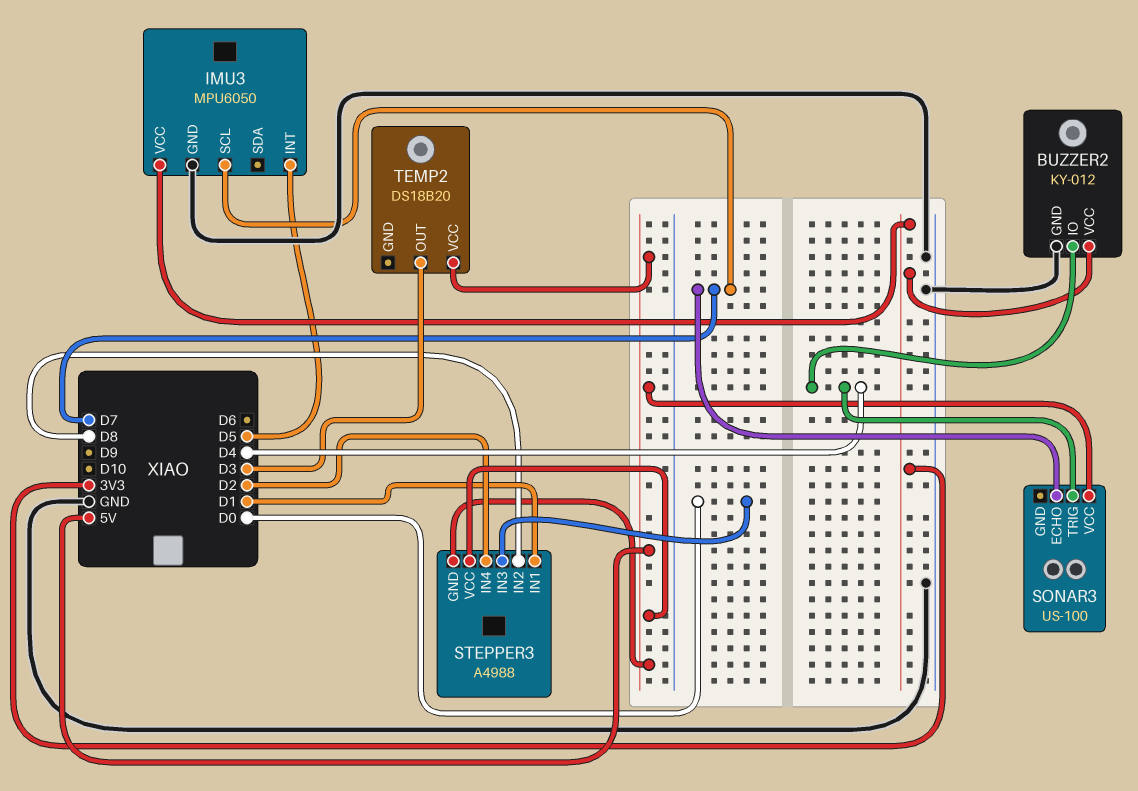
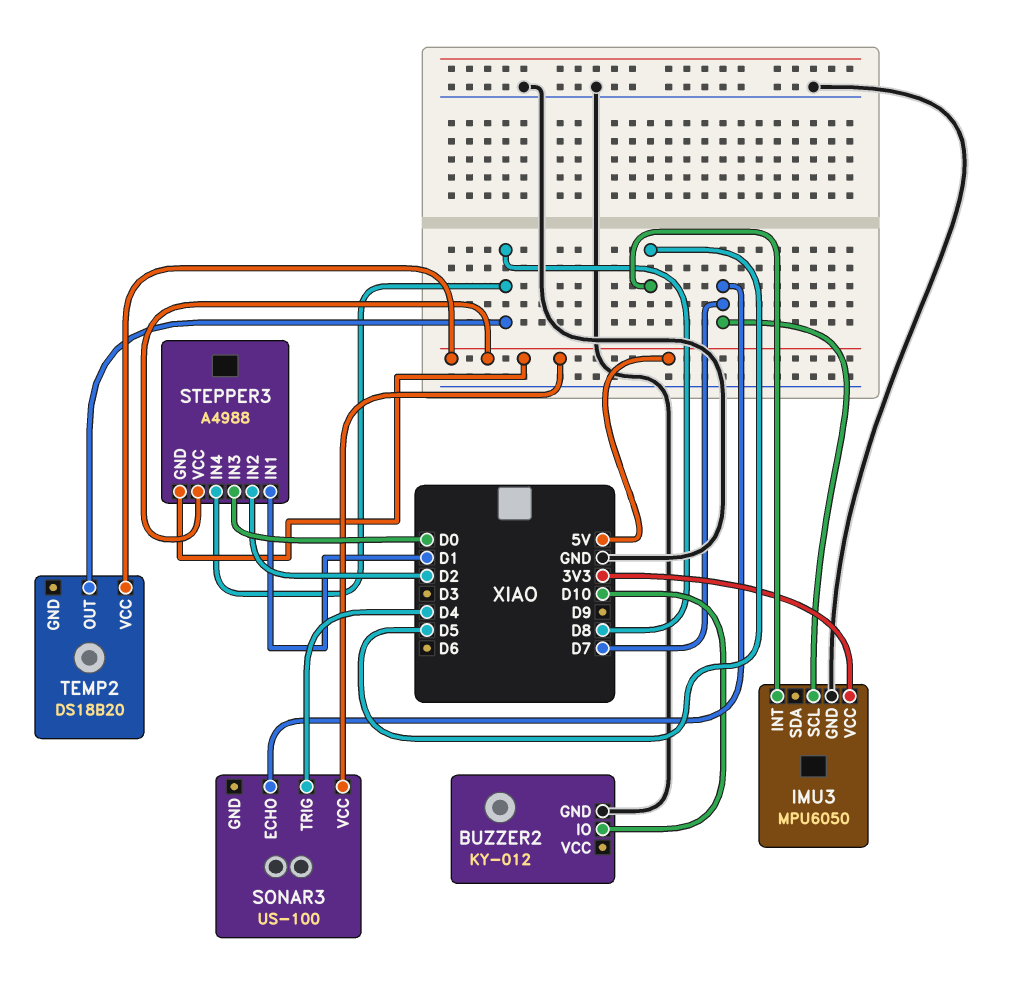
BUZZER2 pin IO: D4 -> D10
BUZZER2 pin VCC: 3V3 -> none
STEPPER3 pin IN2: D8 -> D2
STEPPER3 pin IN4: D2 -> D8
TEMP2 pin OUT: D3 -> D8

